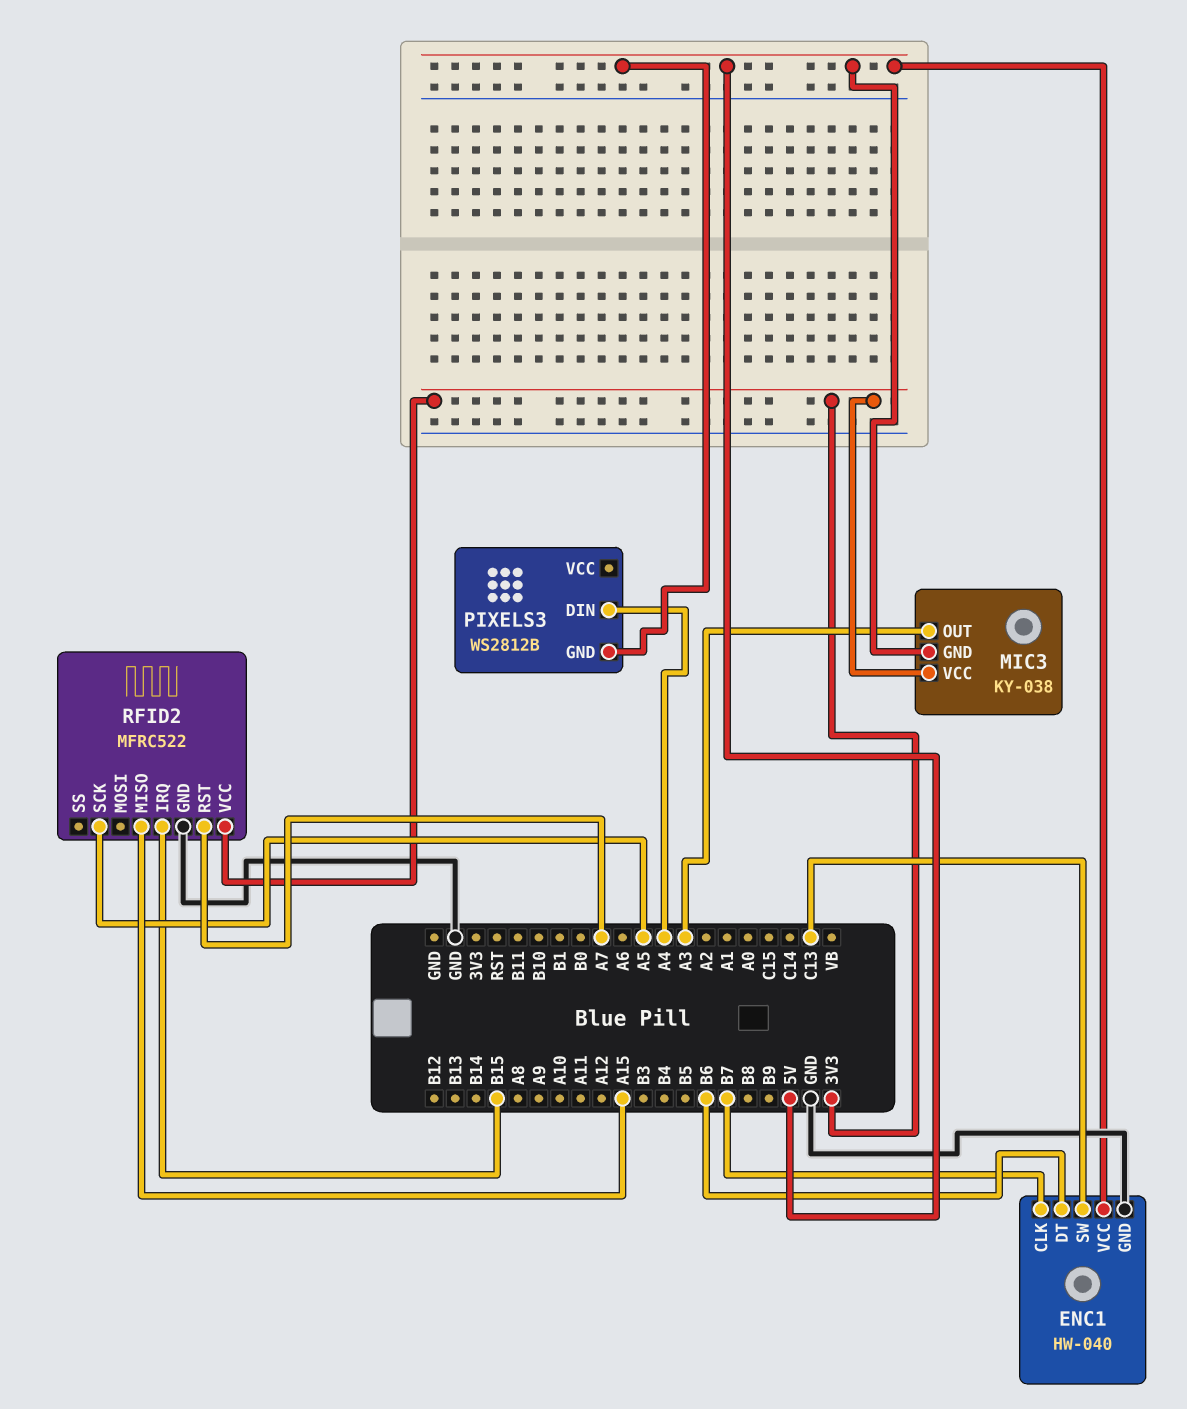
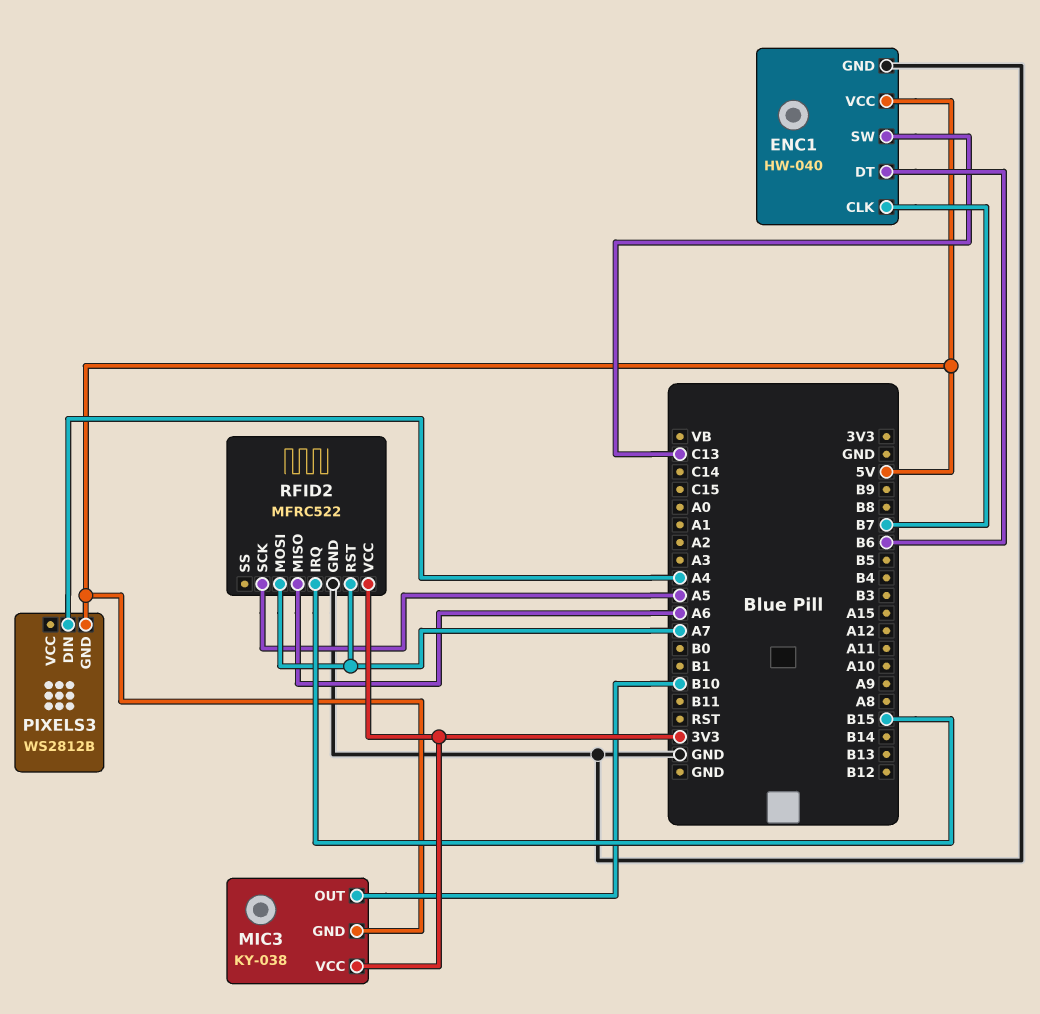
MIC3 pin OUT: A3 -> B10
RFID2 pin MISO: A15 -> A6
RFID2 pin MOSI: none -> A7

